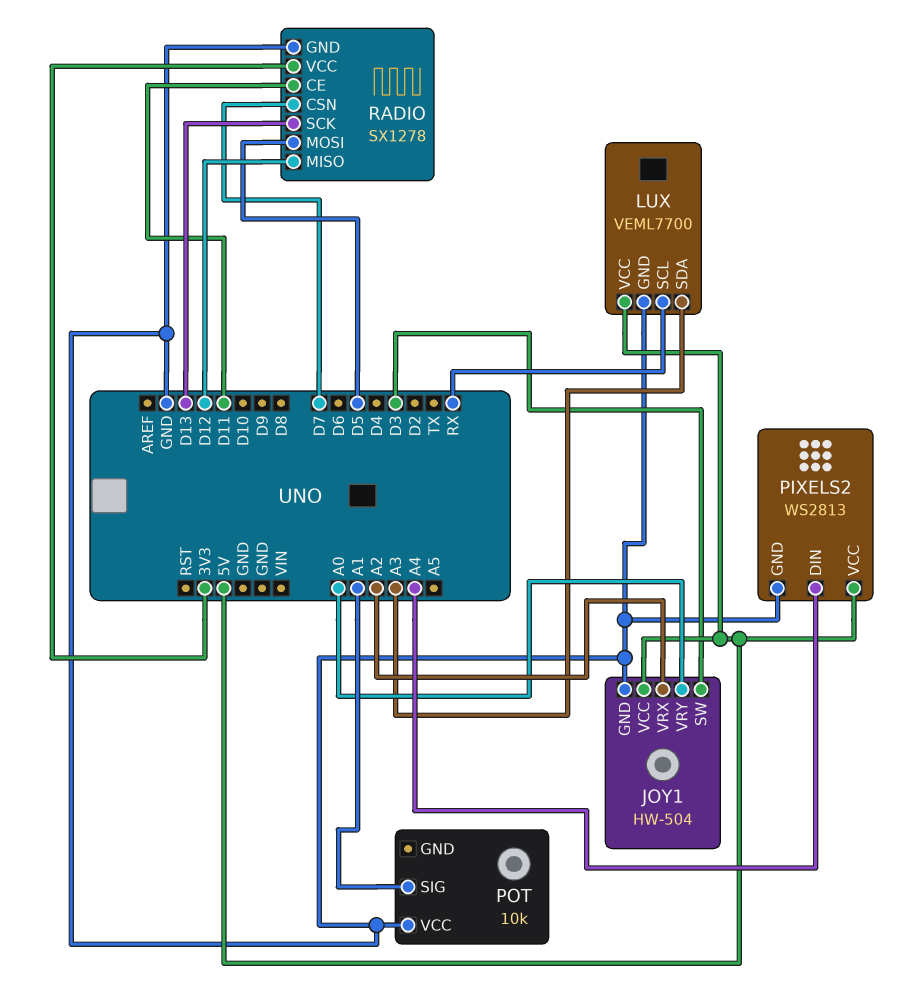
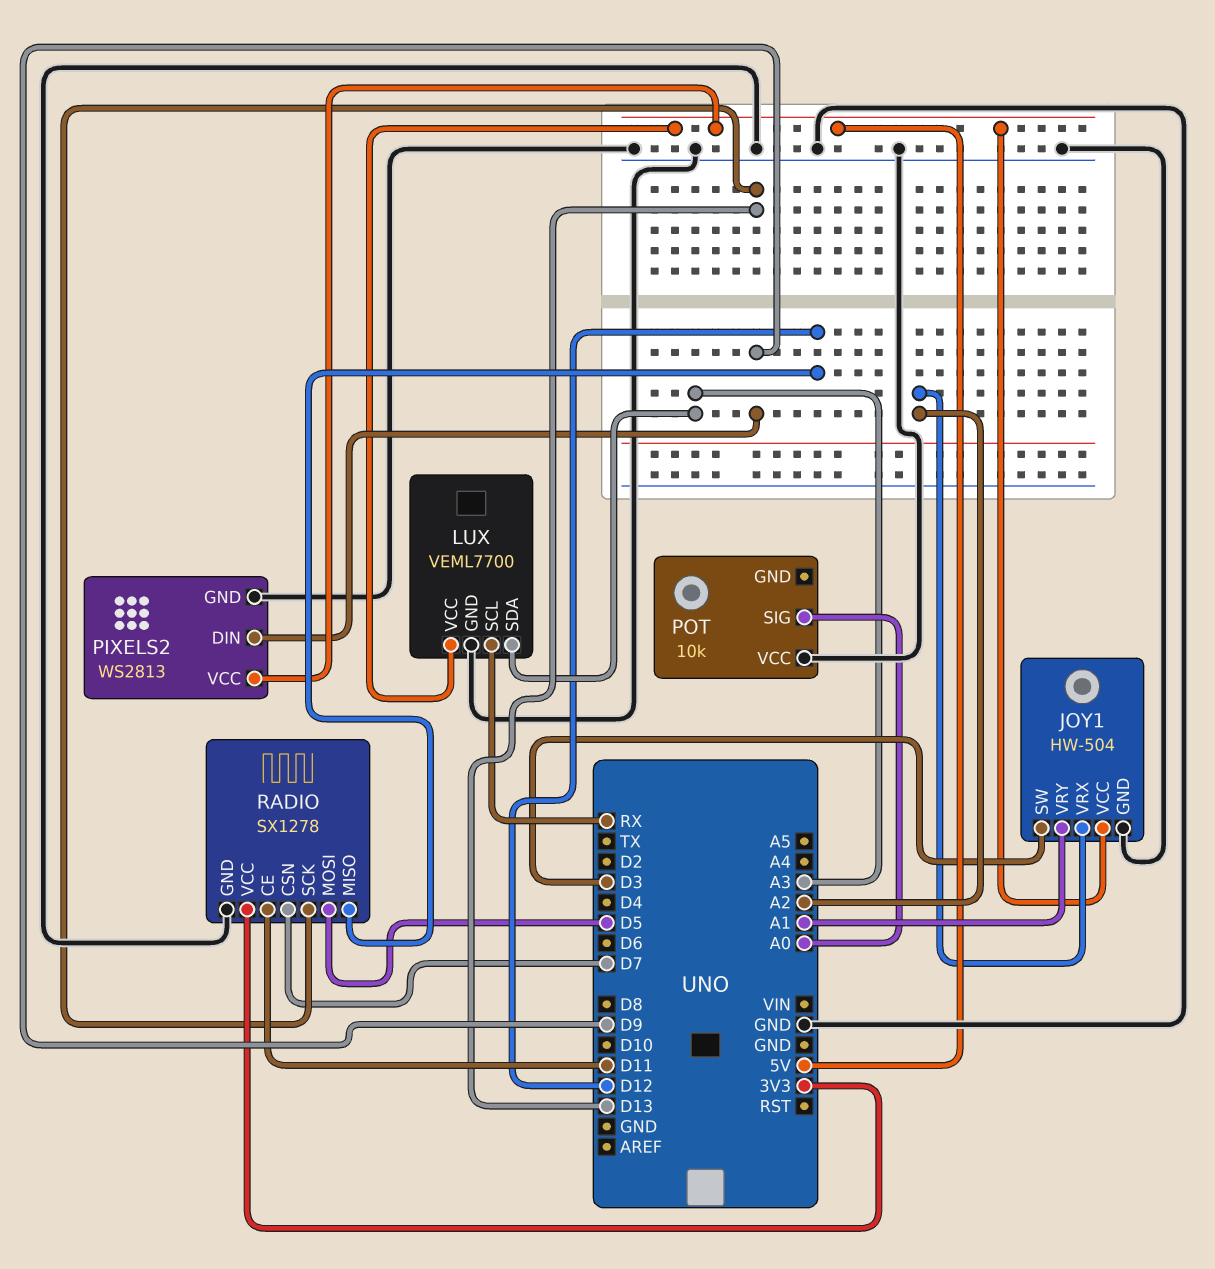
JOY1 pin VRY: A0 -> A1
PIXELS2 pin DIN: A4 -> D9
POT pin SIG: A1 -> A0

